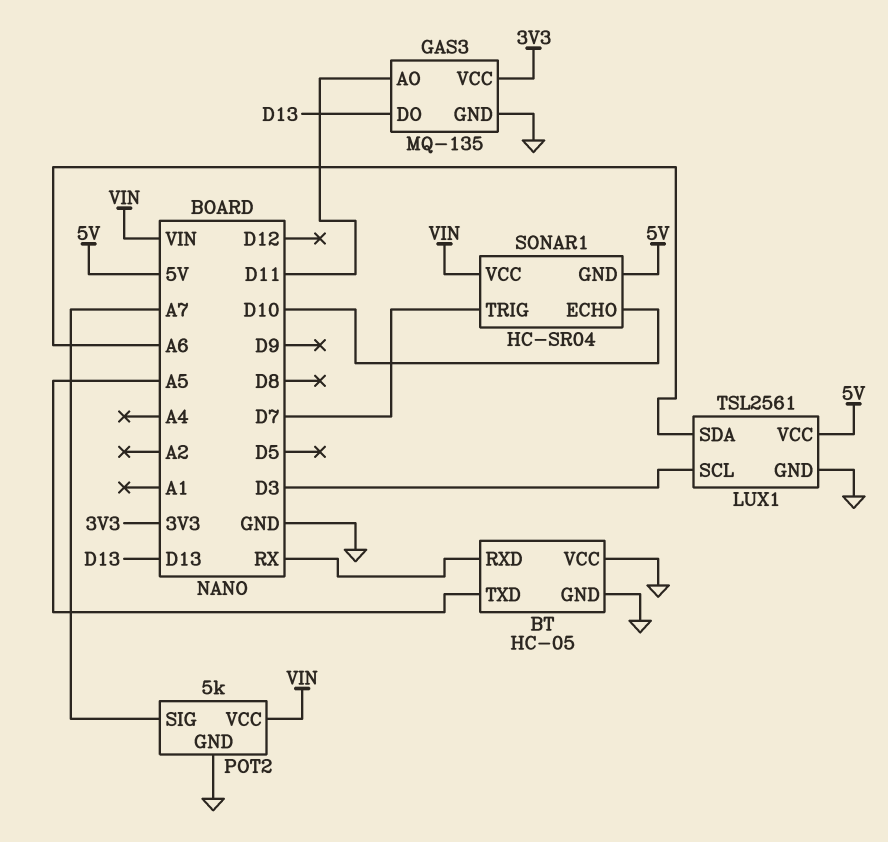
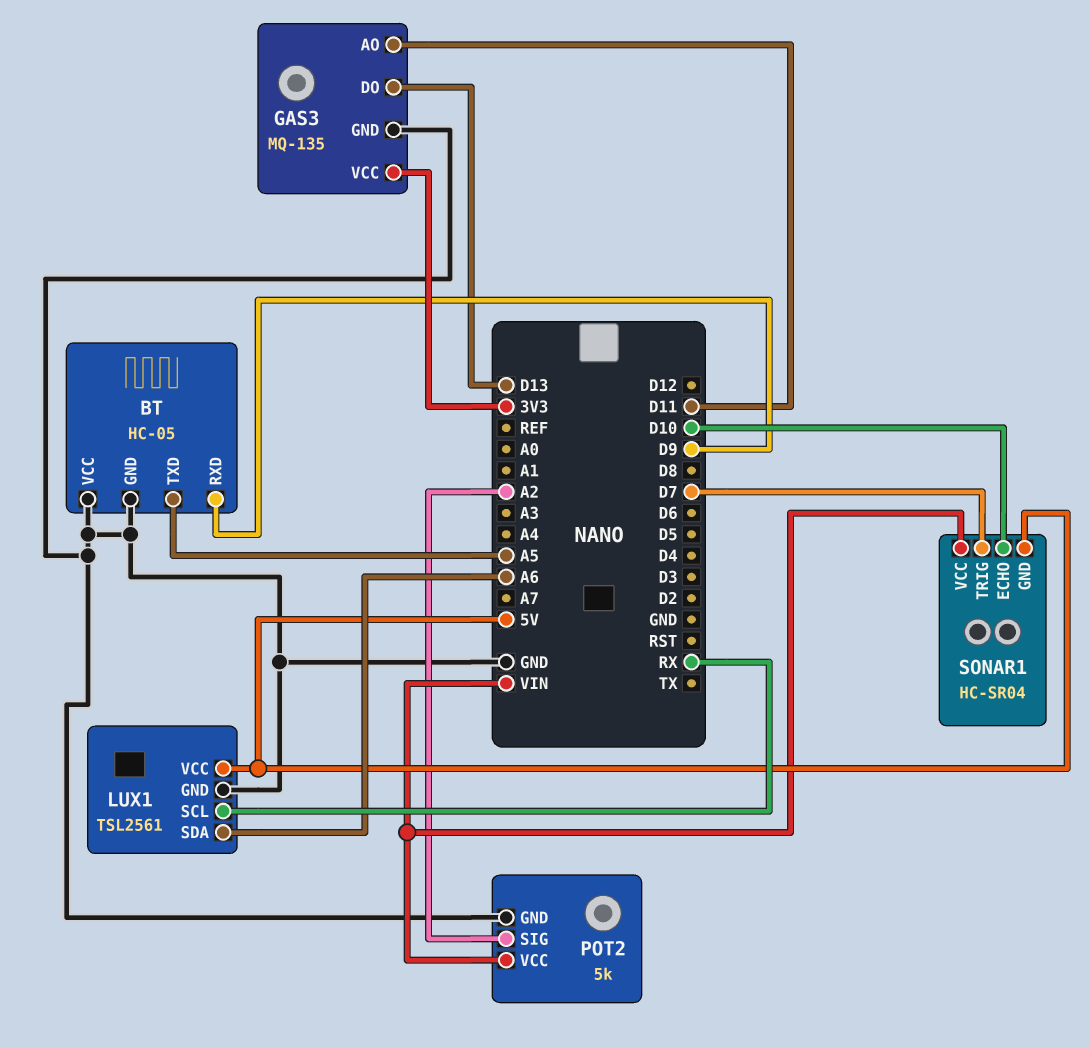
BT pin RXD: RX -> D9
LUX1 pin SCL: D3 -> RX
POT2 pin SIG: A7 -> A2

